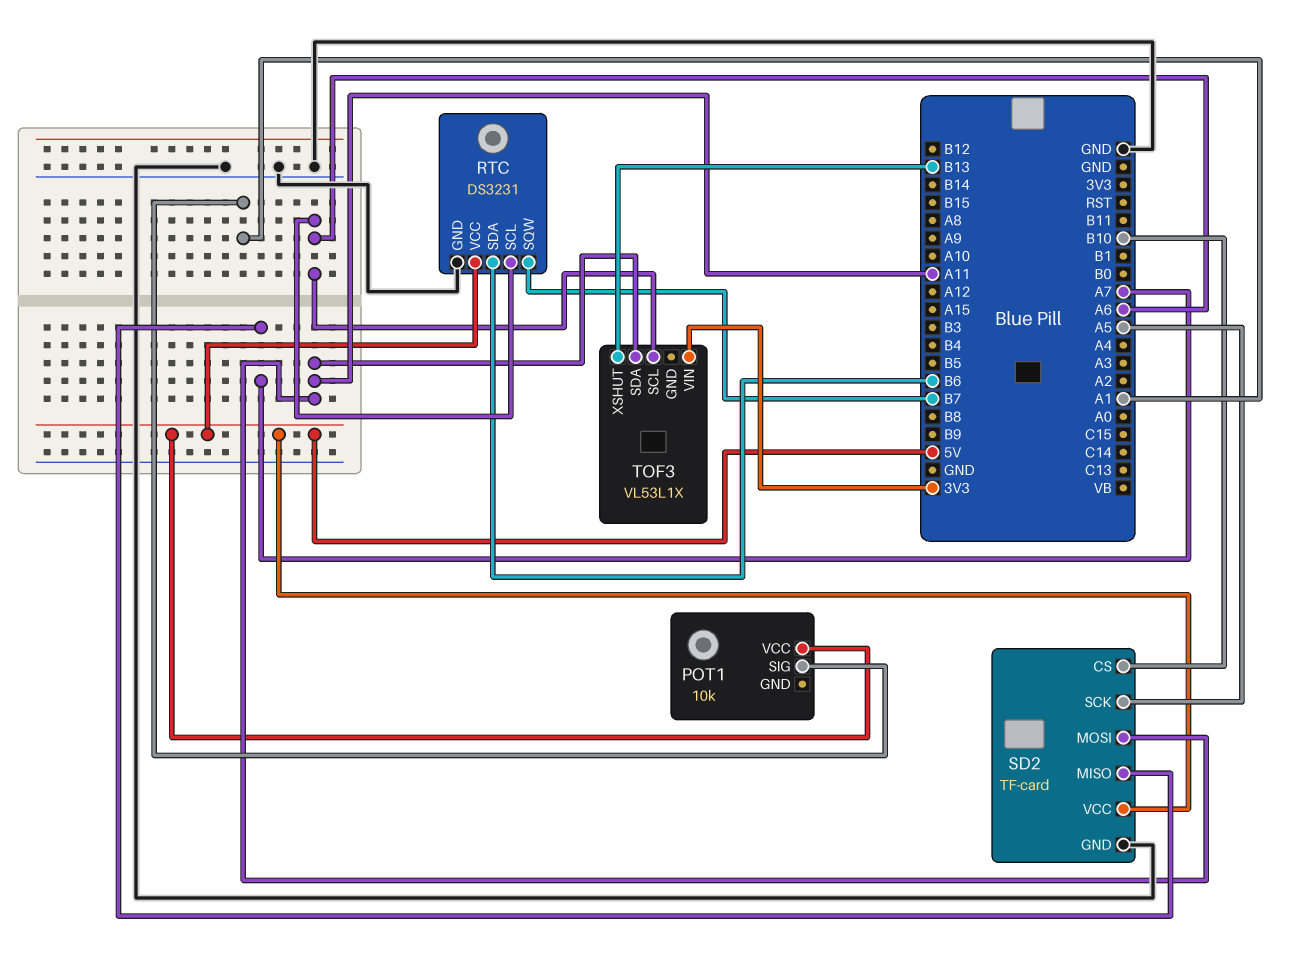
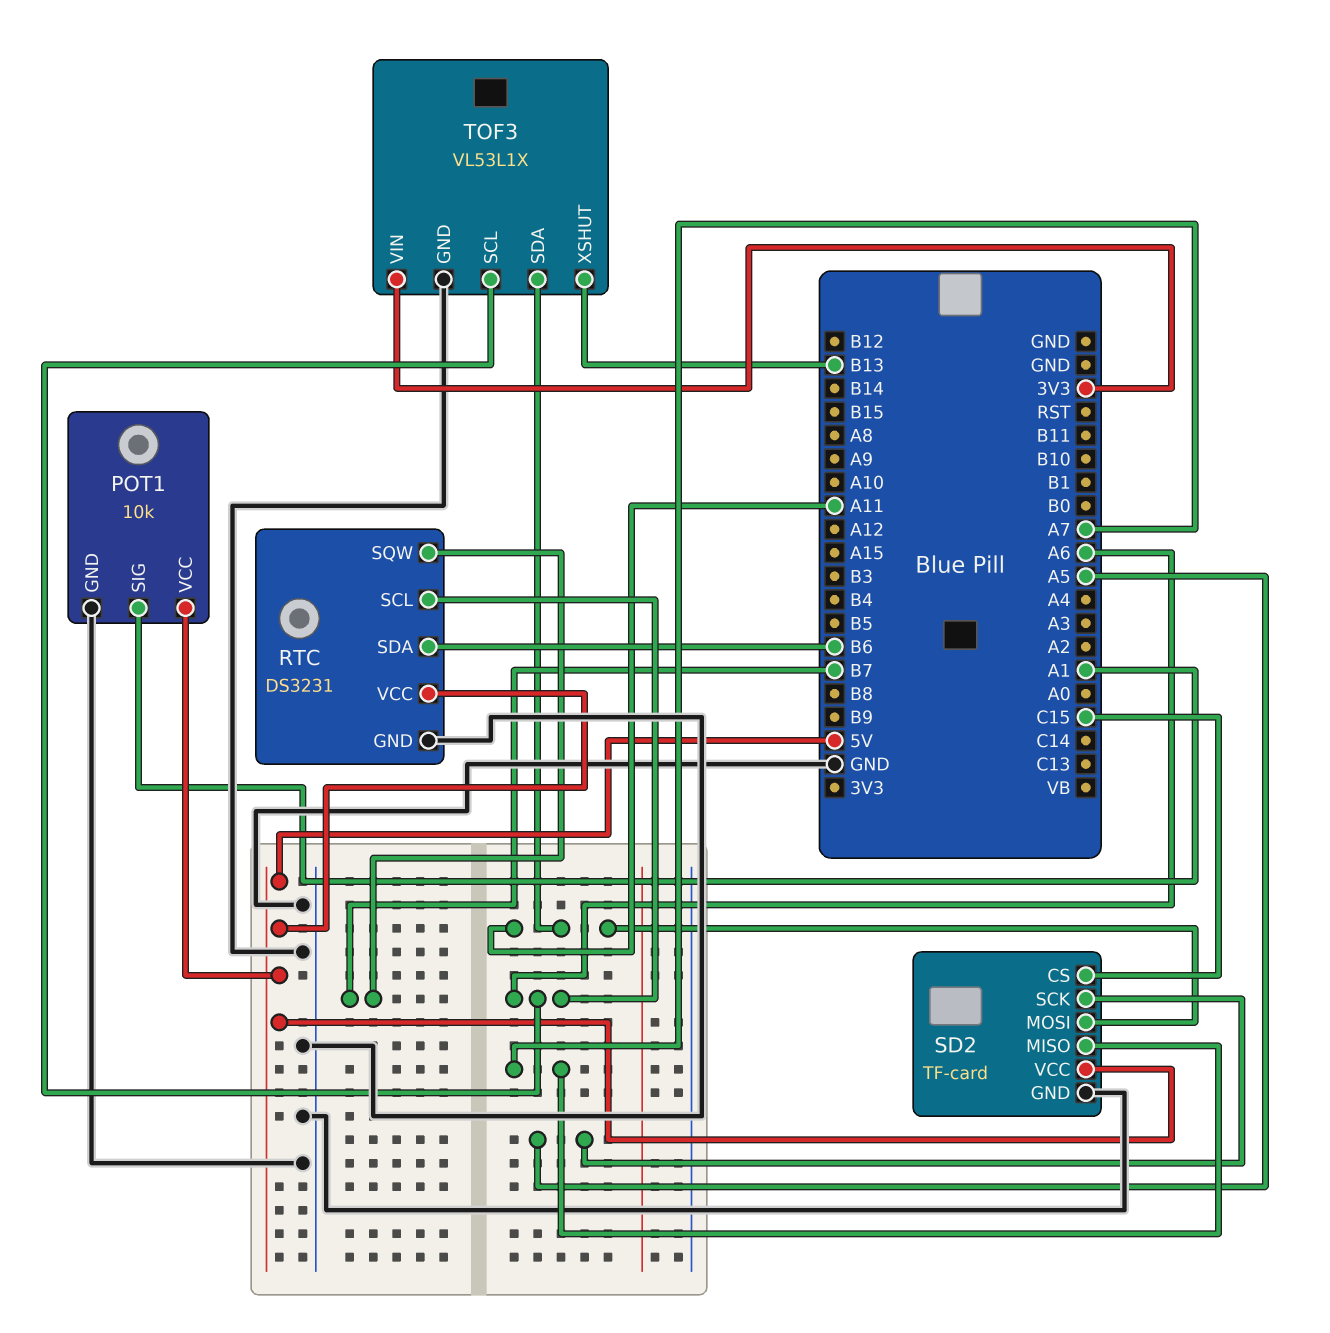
POT1 pin GND: none -> GND
SD2 pin CS: B10 -> C15
TOF3 pin GND: none -> GND

